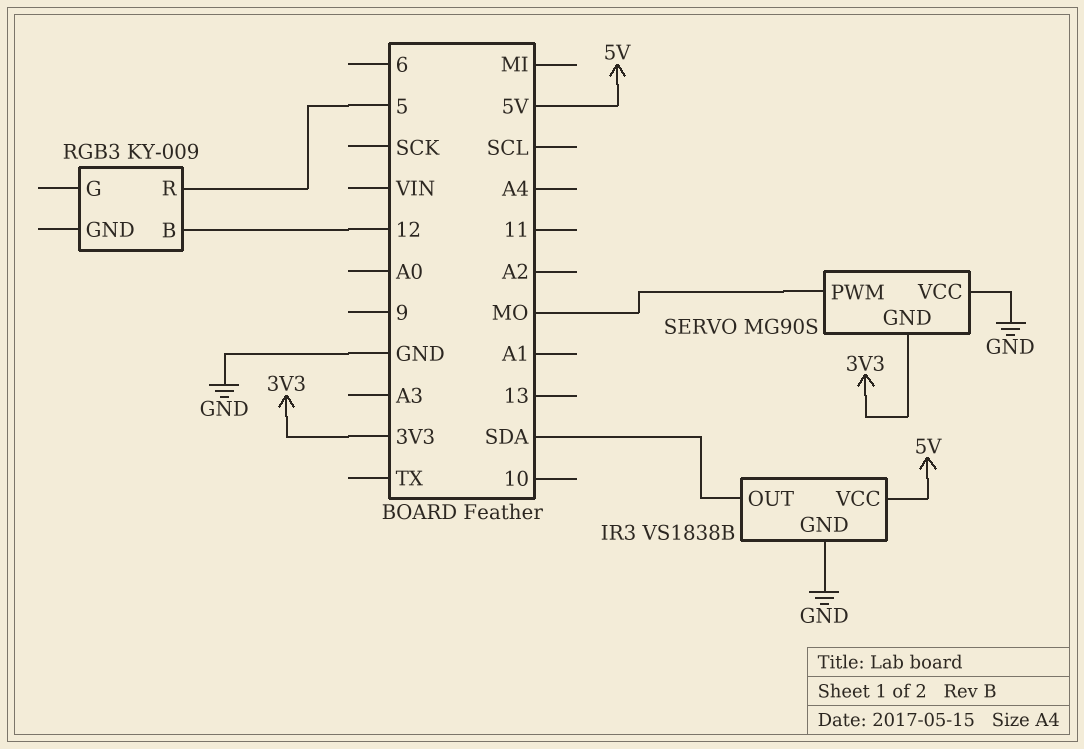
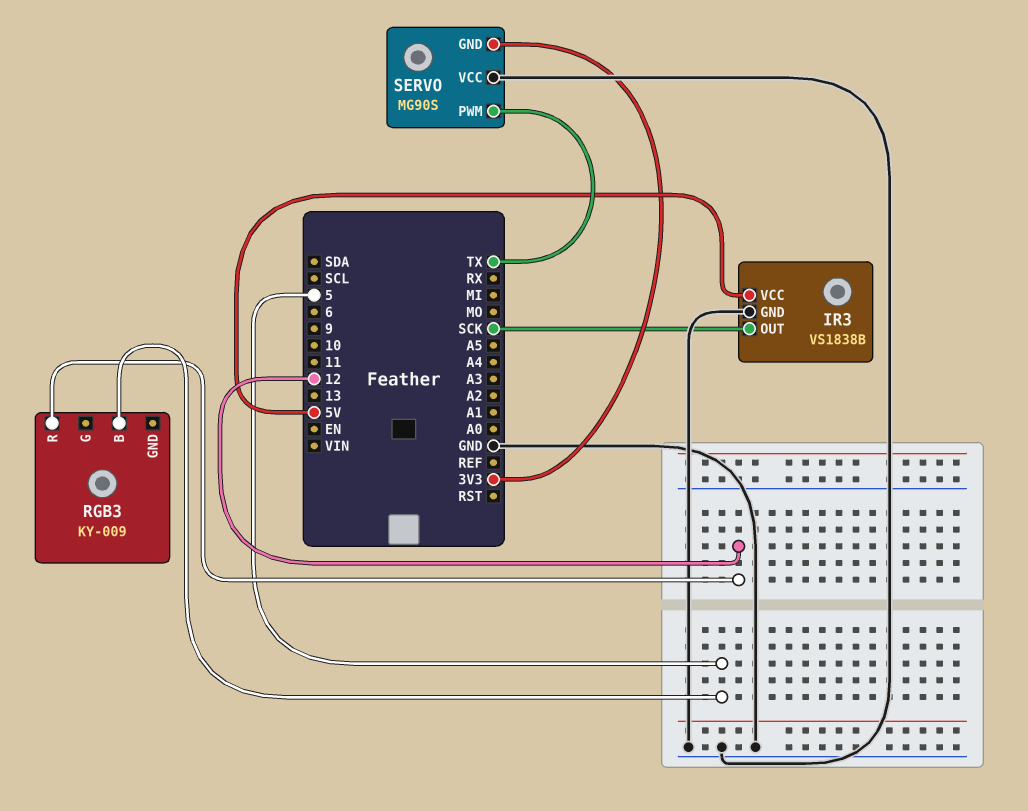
IR3 pin OUT: SDA -> SCK
RGB3 pin B: 12 -> 5
RGB3 pin R: 5 -> 12
SERVO pin PWM: MO -> TX

